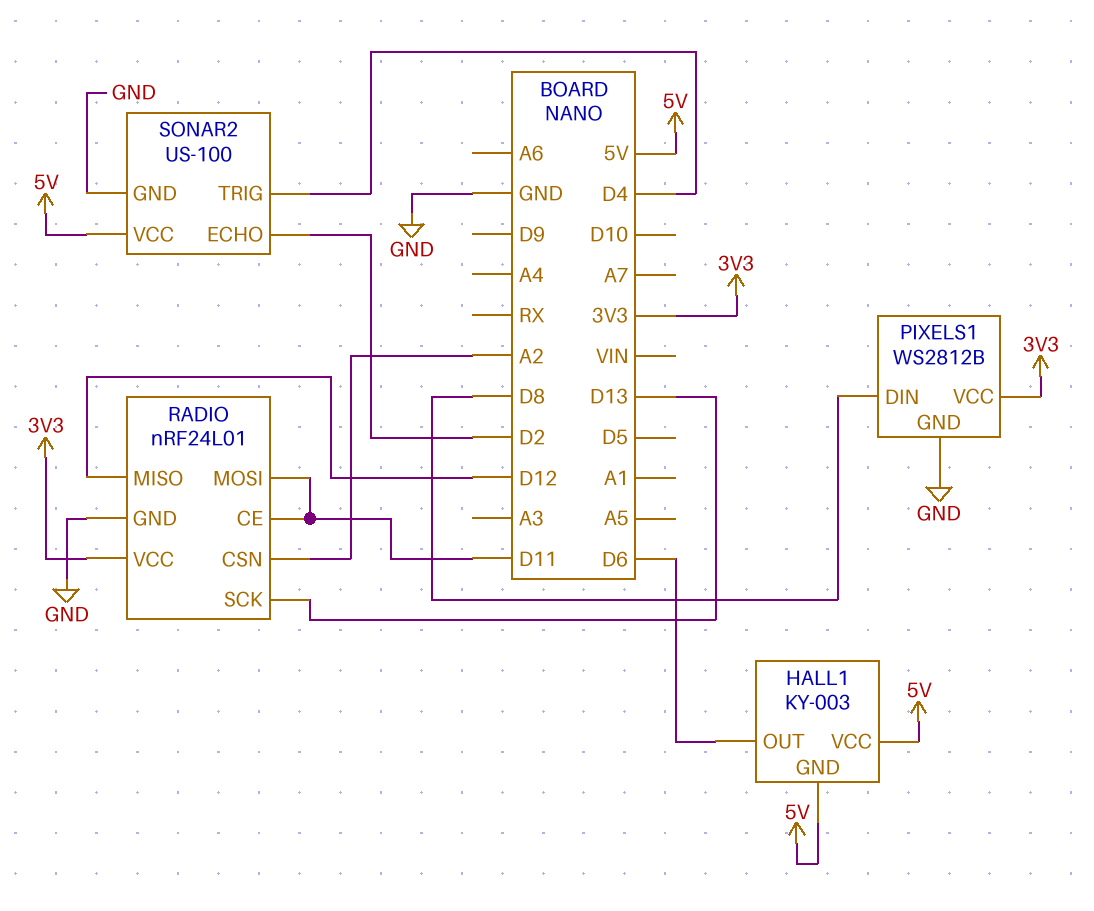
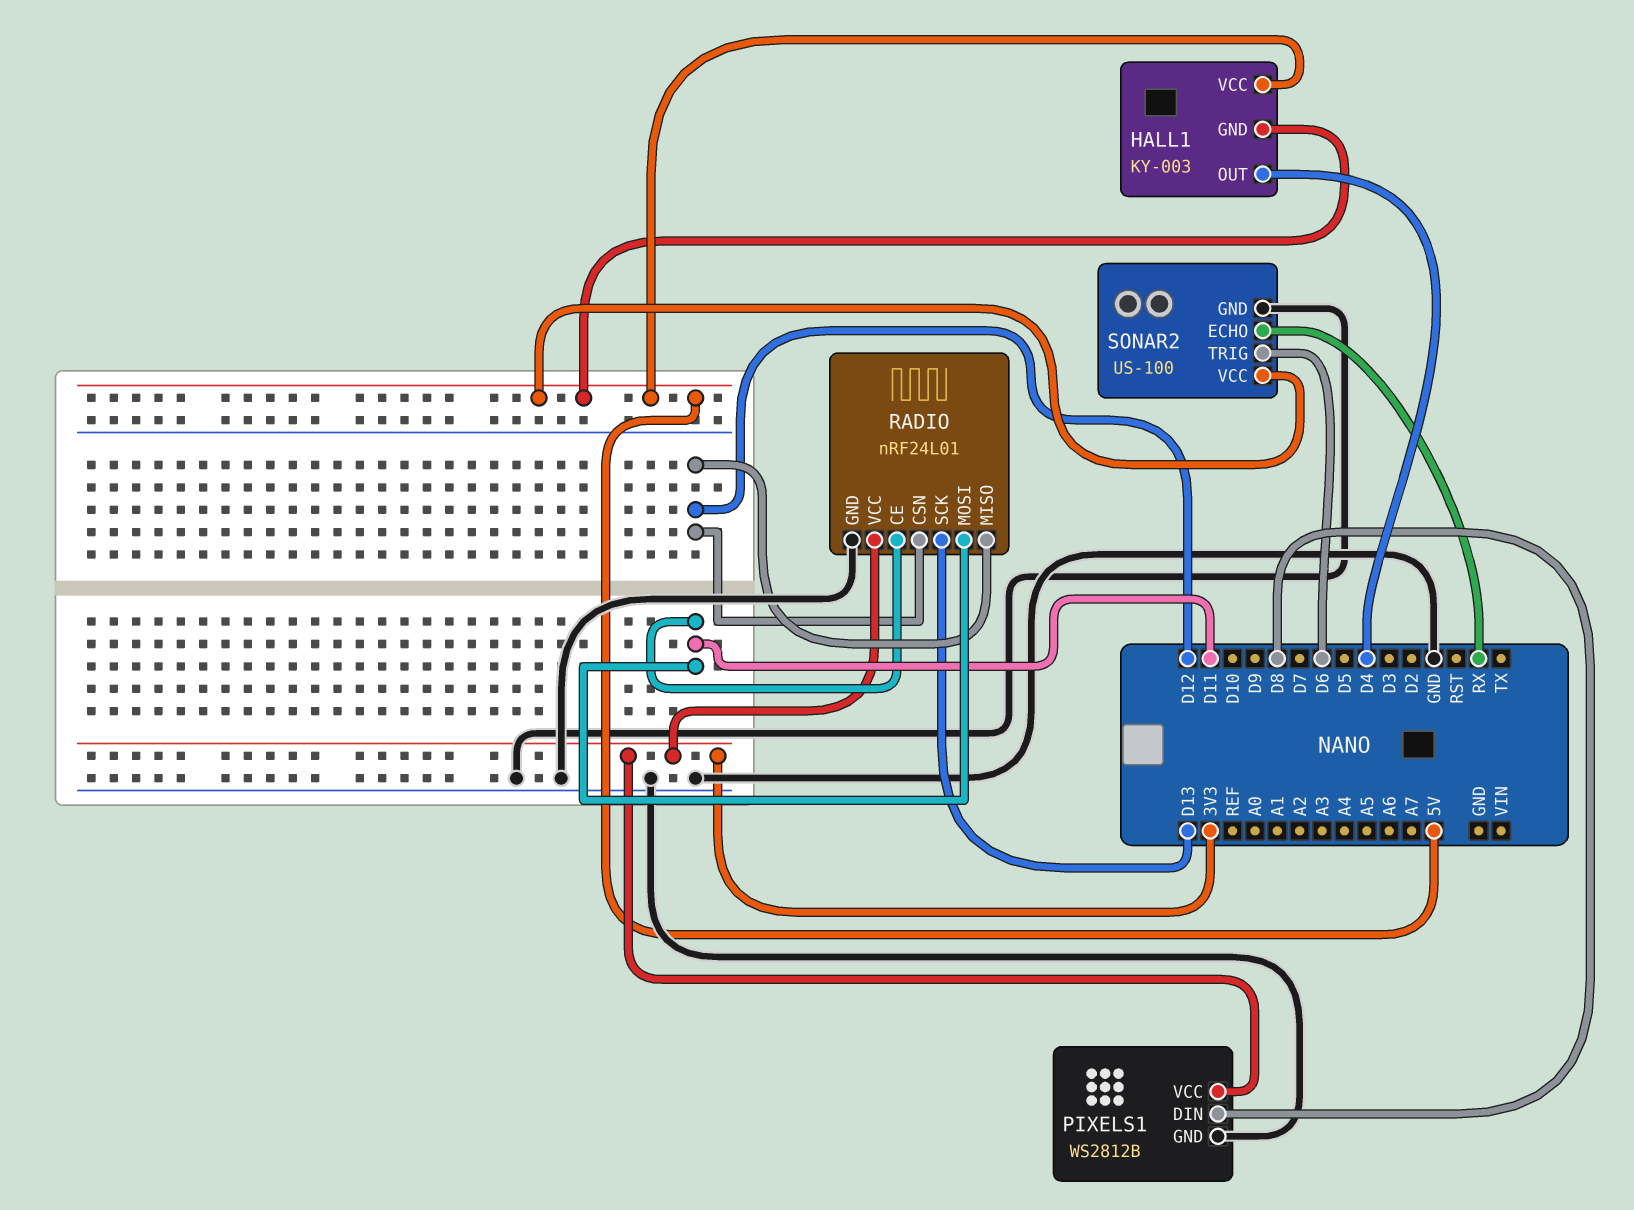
HALL1 pin OUT: D6 -> D4
RADIO pin CSN: A2 -> D12
SONAR2 pin ECHO: D2 -> RX
SONAR2 pin TRIG: D4 -> D6

